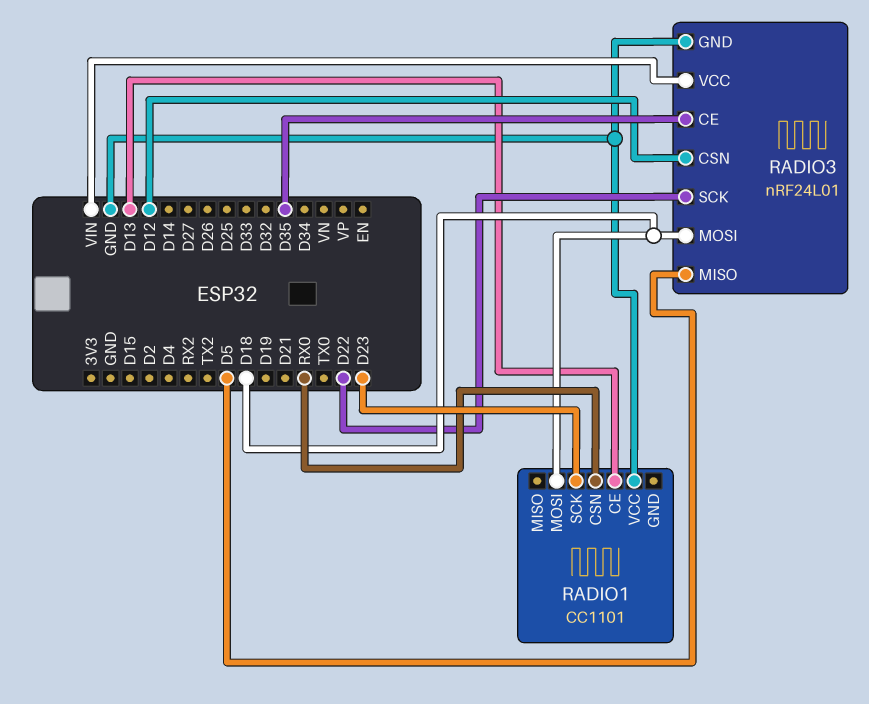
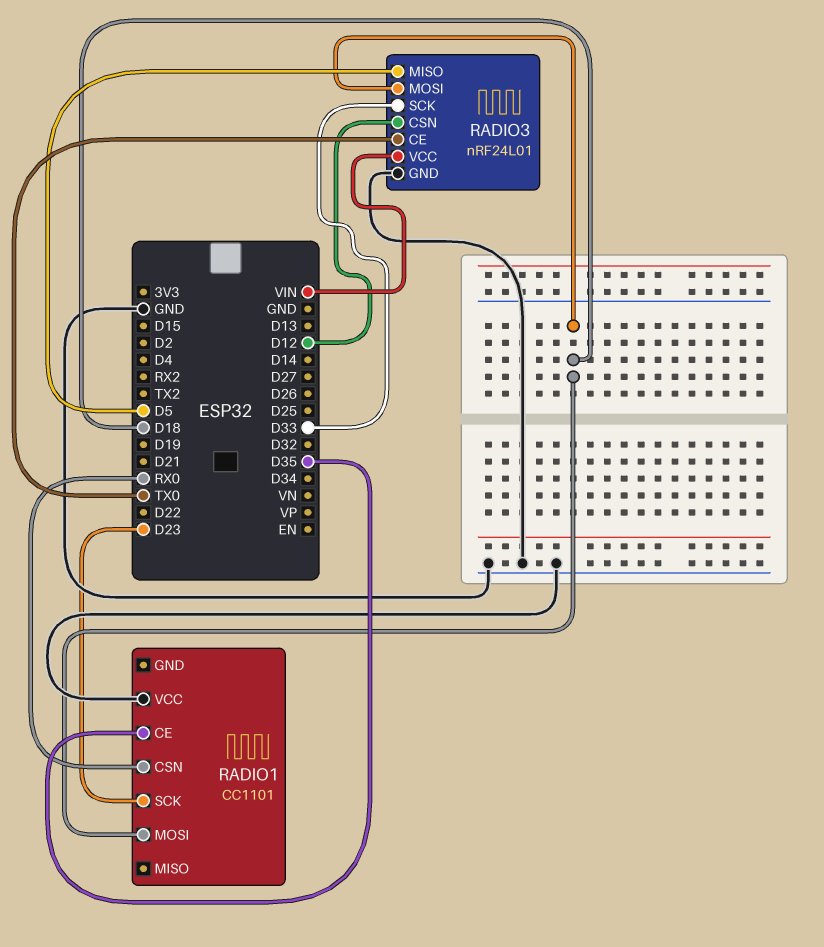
RADIO1 pin CE: D13 -> D35
RADIO3 pin CE: D35 -> TX0
RADIO3 pin SCK: D22 -> D33

